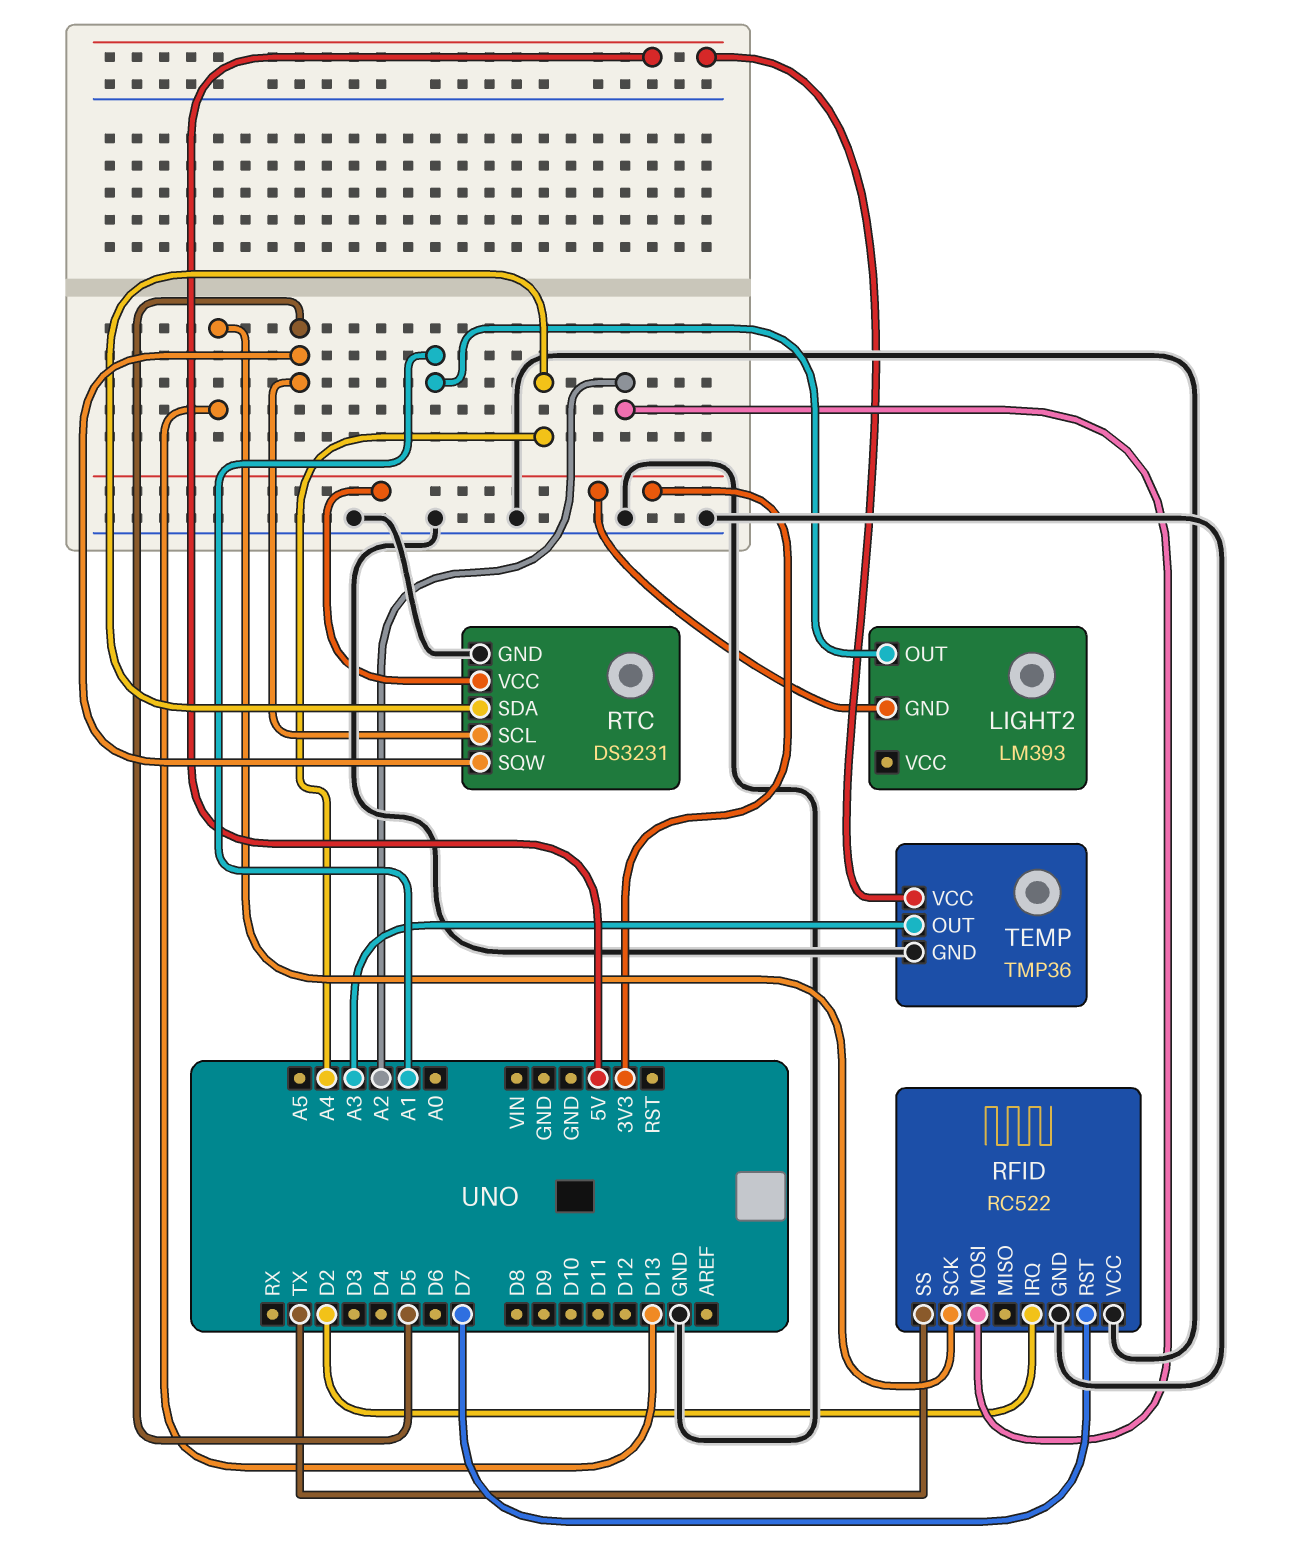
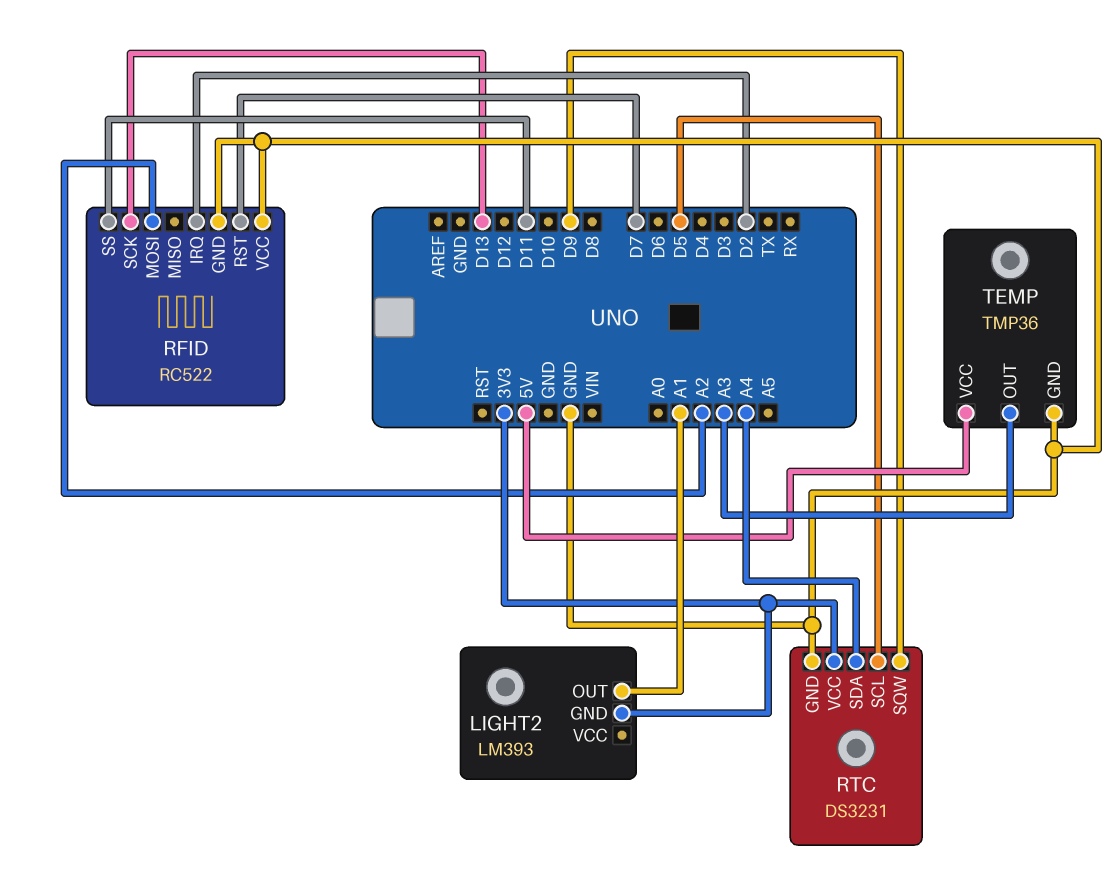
RFID pin SS: TX -> D11
RTC pin SQW: D5 -> D9

